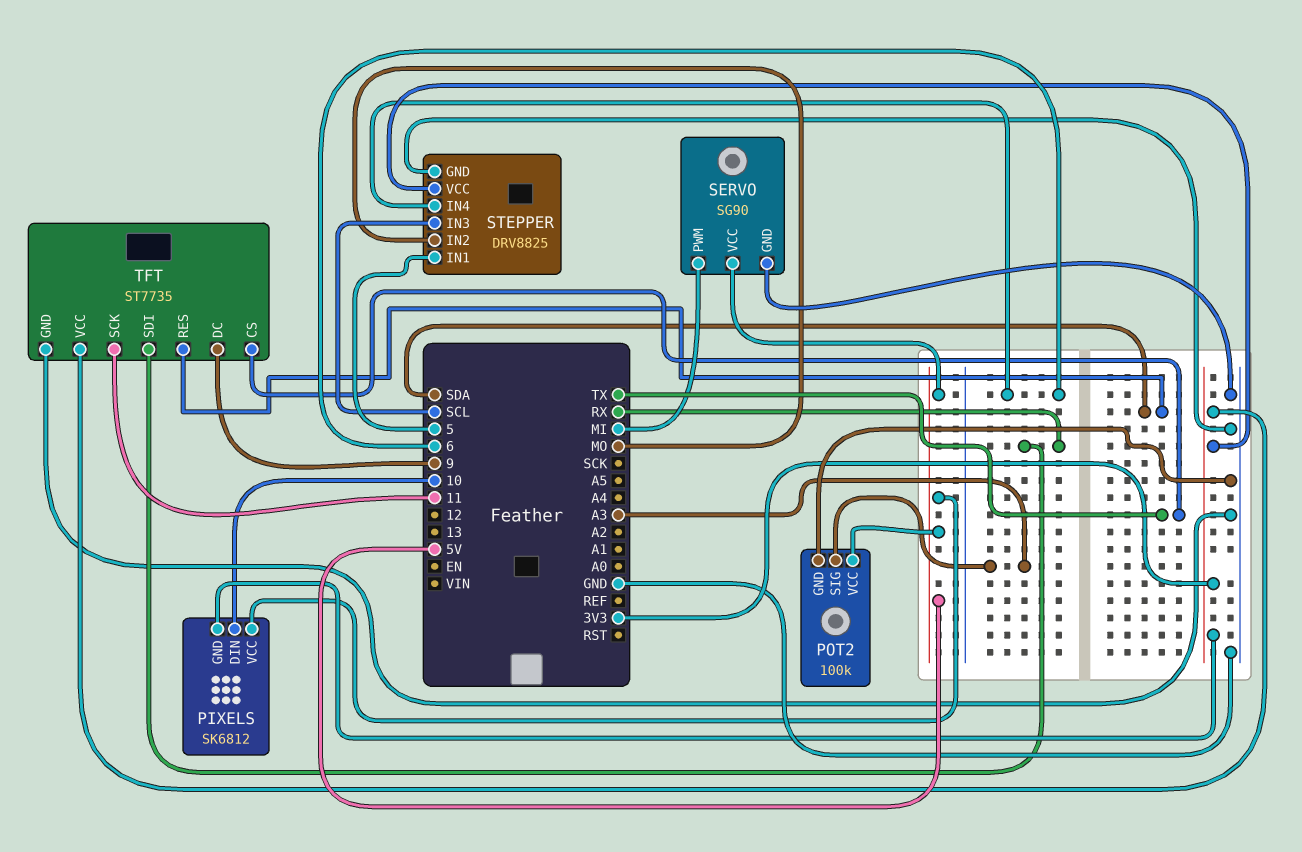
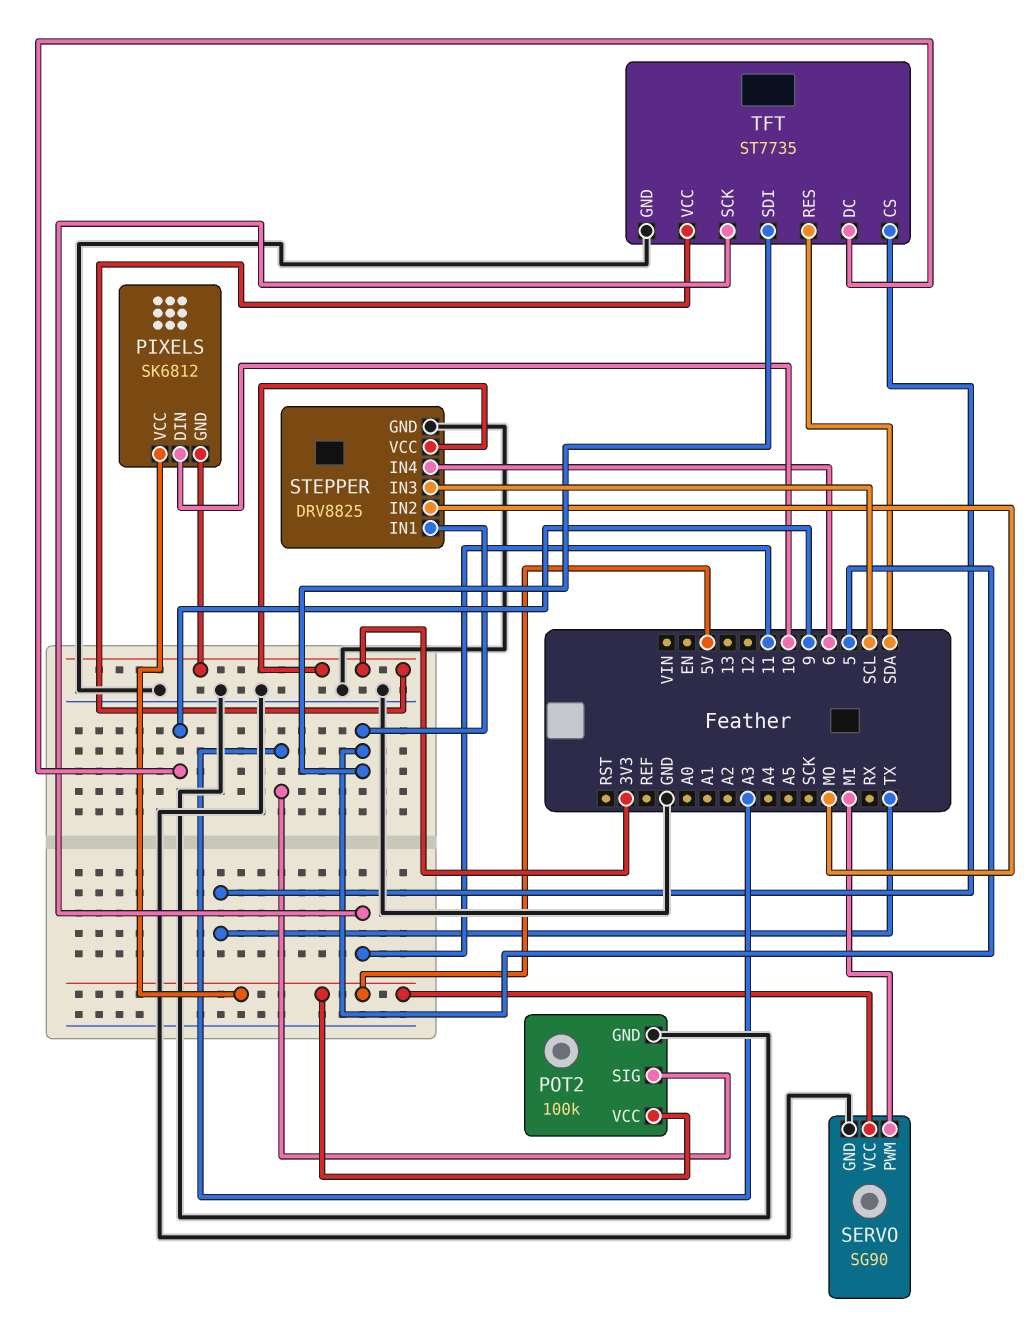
TFT pin SDI: RX -> 5

